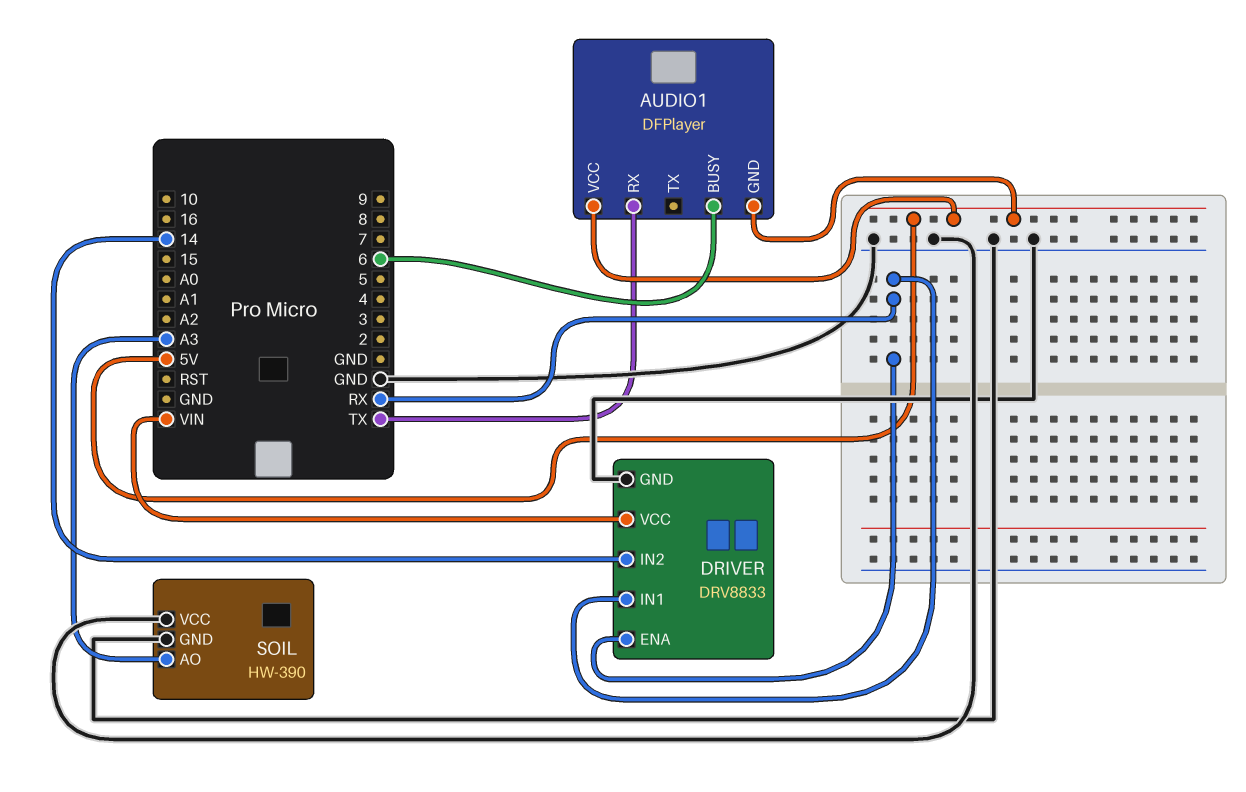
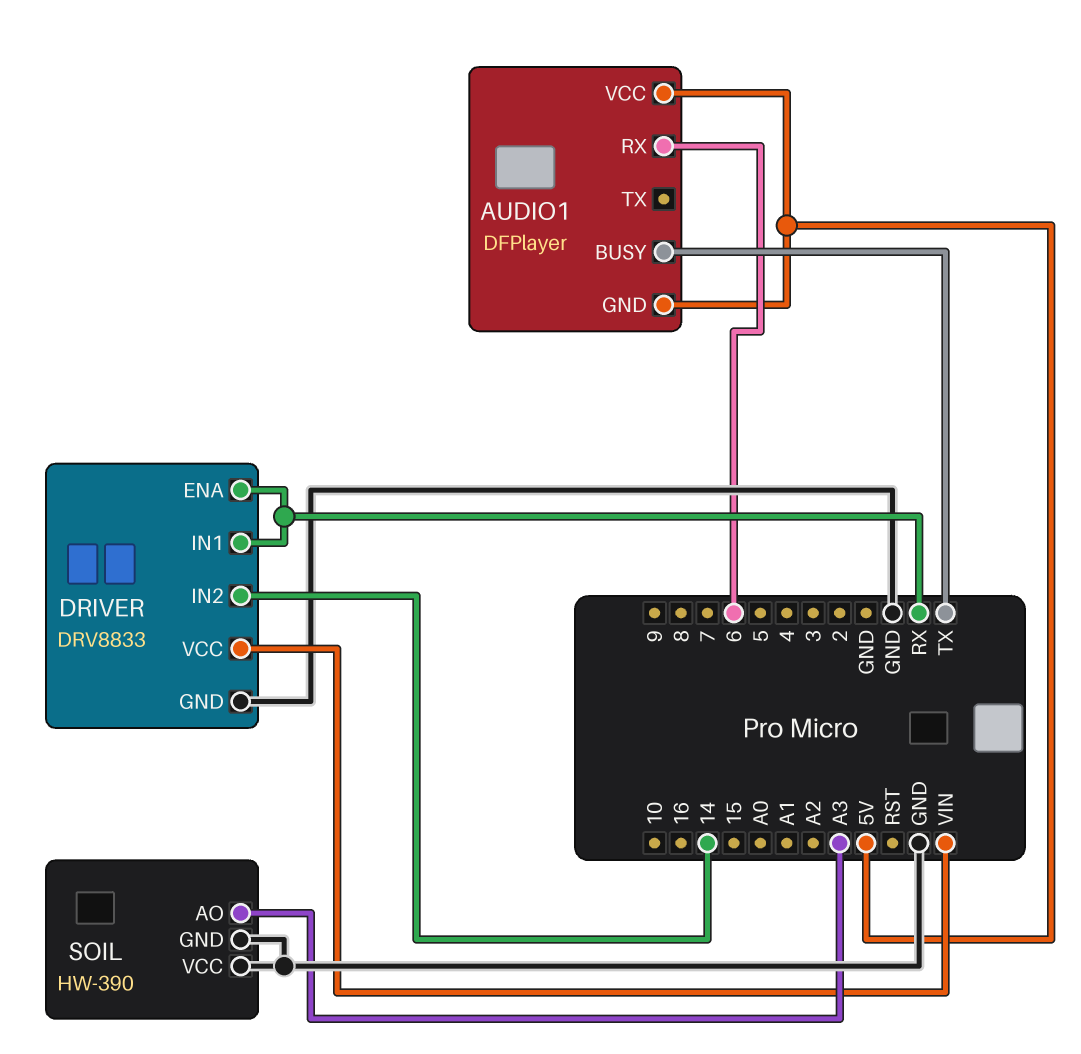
AUDIO1 pin BUSY: 6 -> TX
AUDIO1 pin RX: TX -> 6

